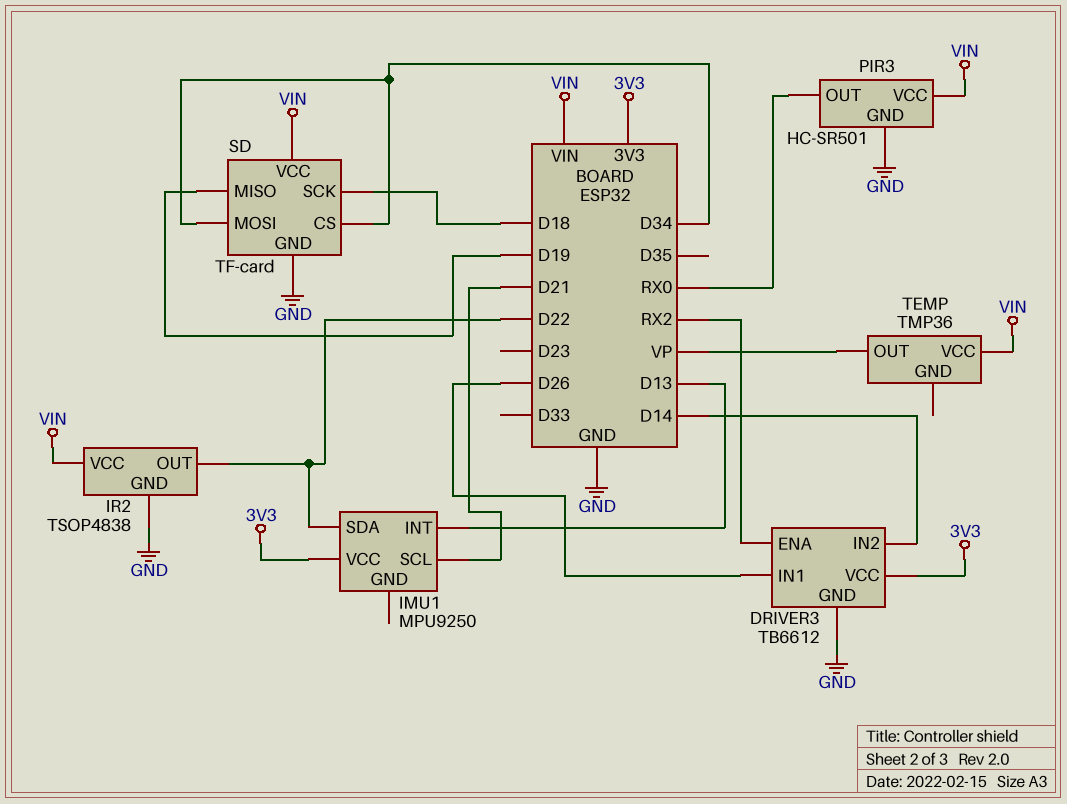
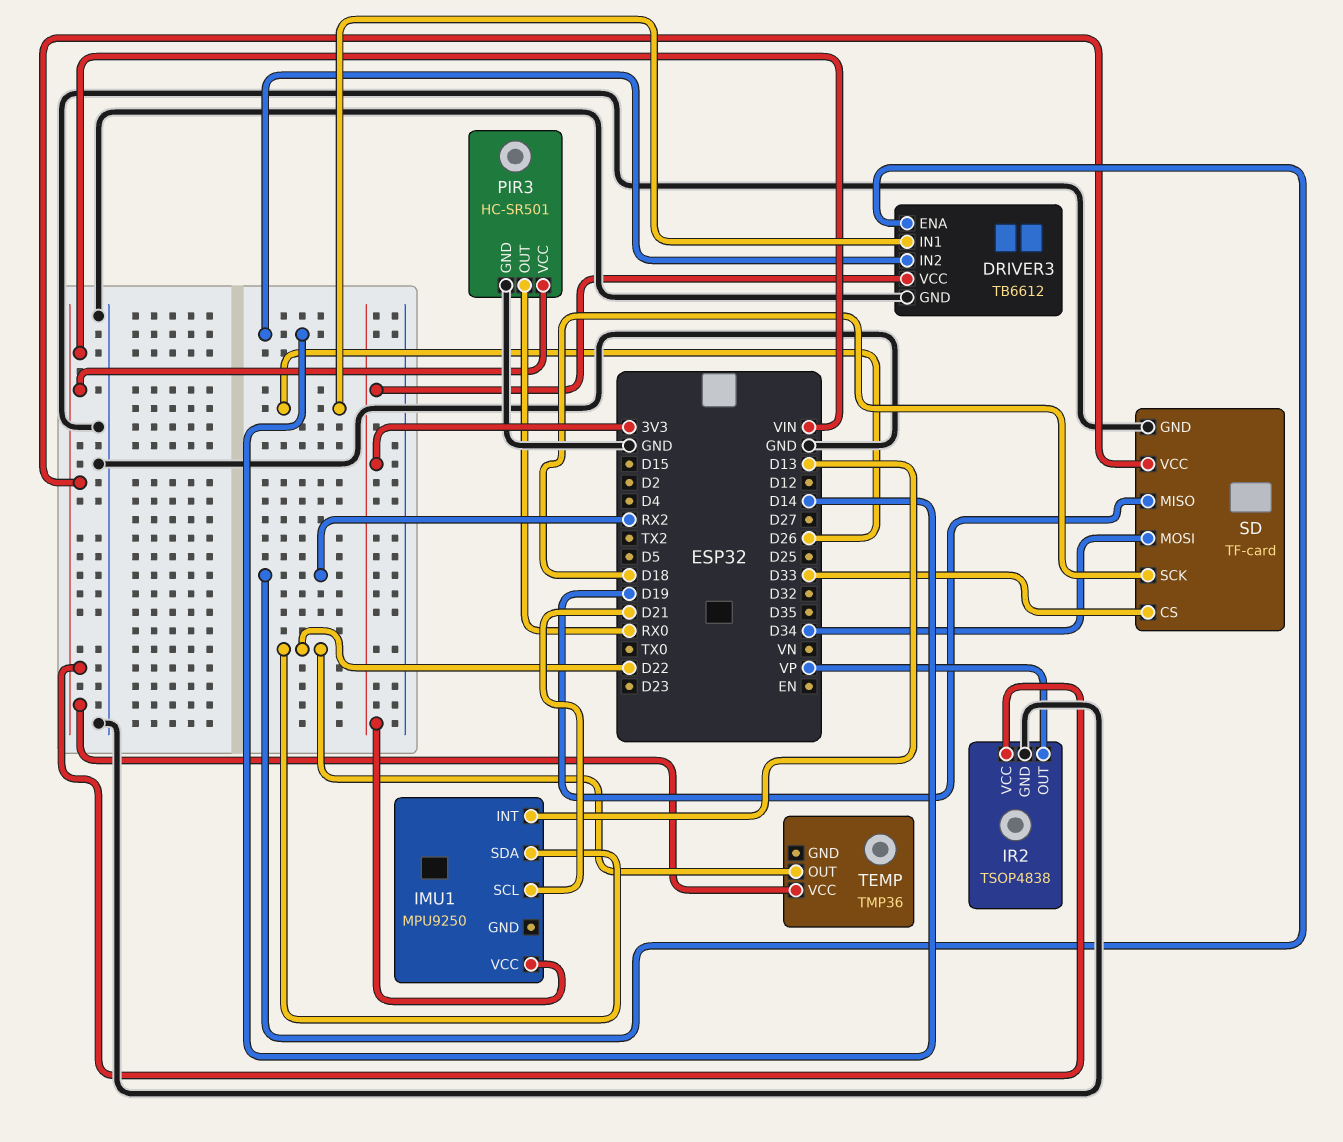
IR2 pin OUT: D22 -> VP
SD pin CS: D34 -> D33
TEMP pin OUT: VP -> D22

